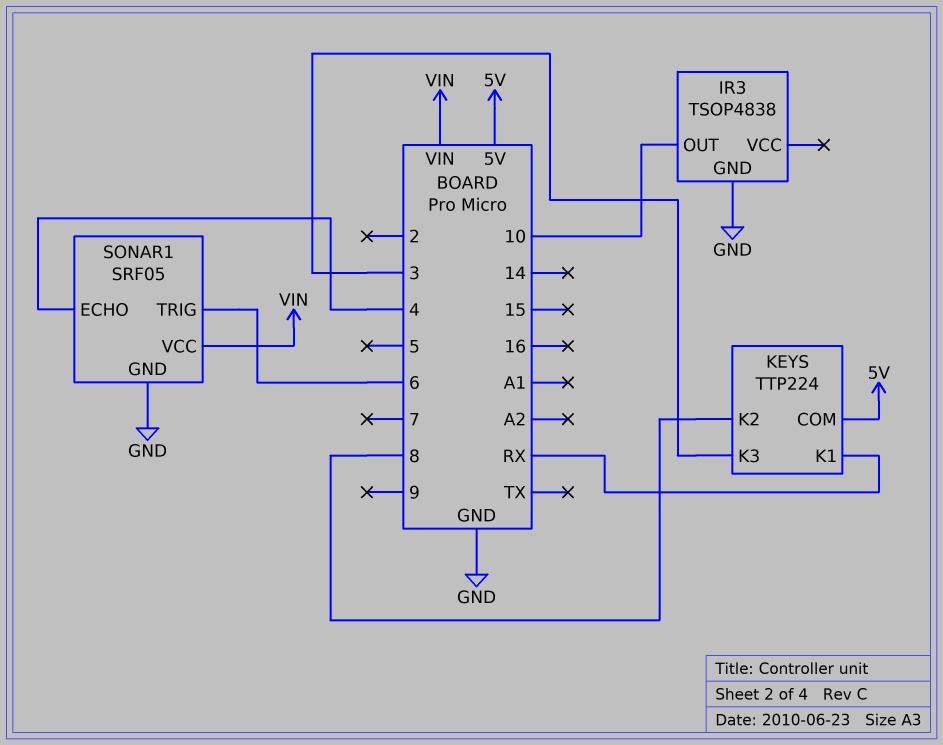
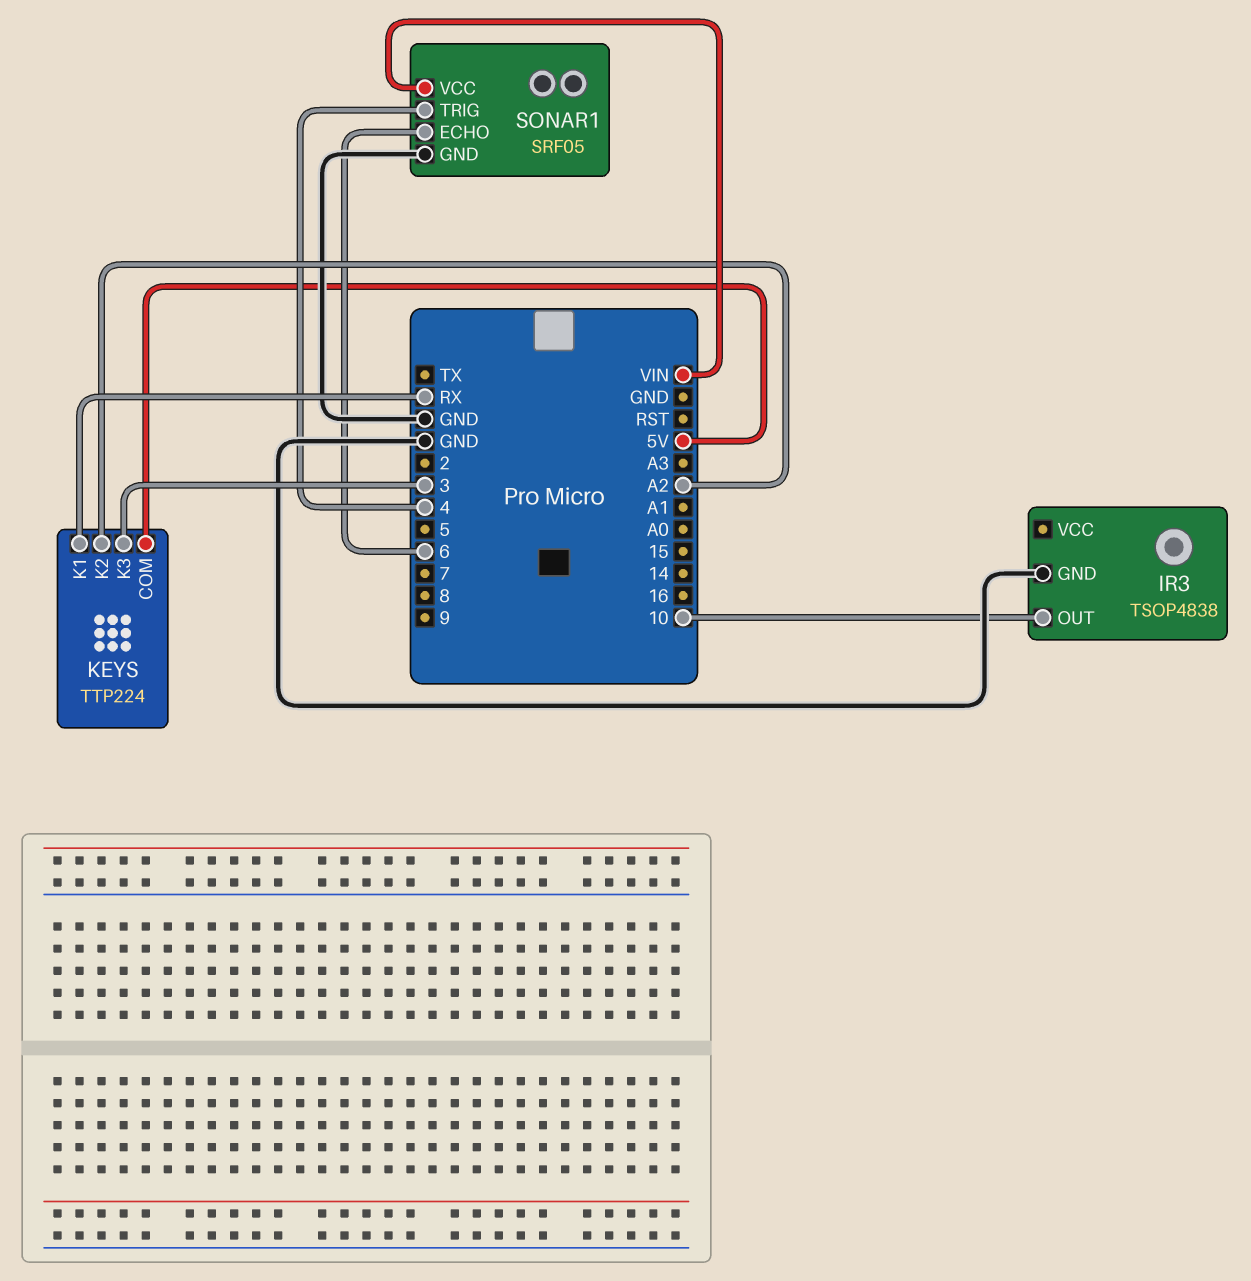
KEYS pin K2: 8 -> A2
SONAR1 pin ECHO: 4 -> 6
SONAR1 pin TRIG: 6 -> 4

